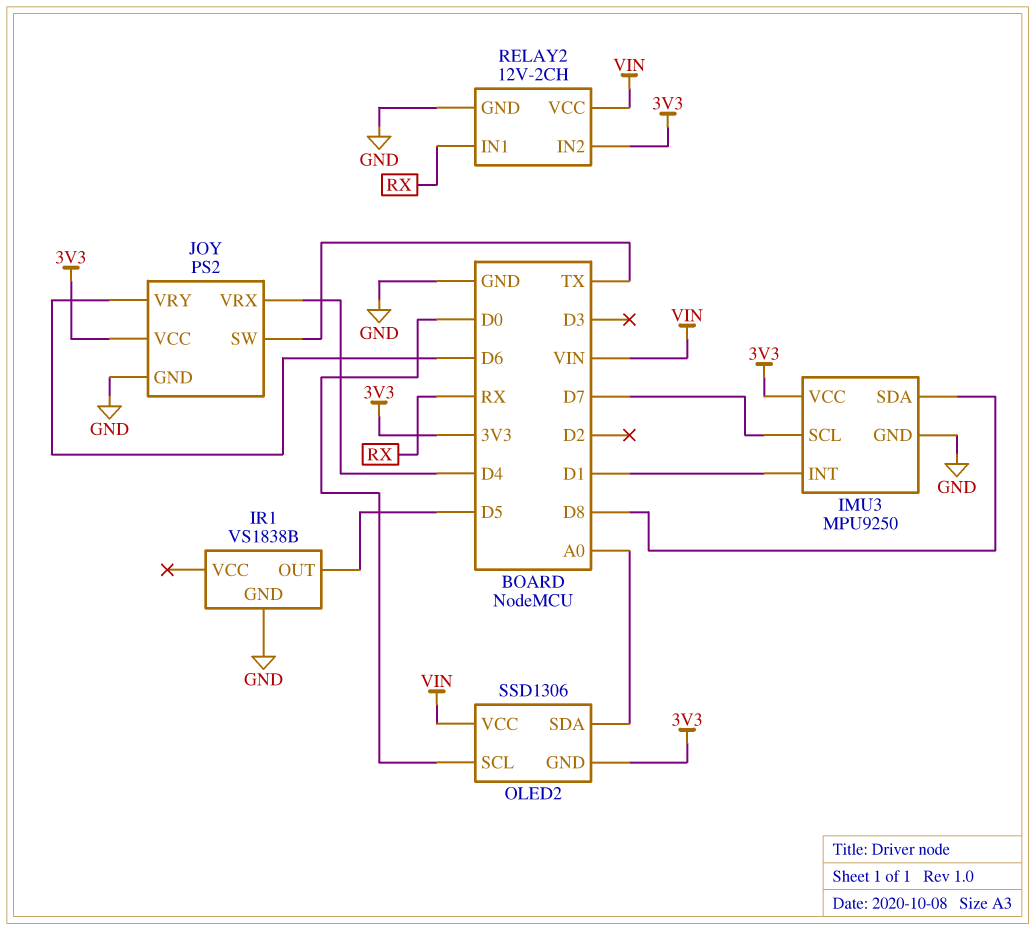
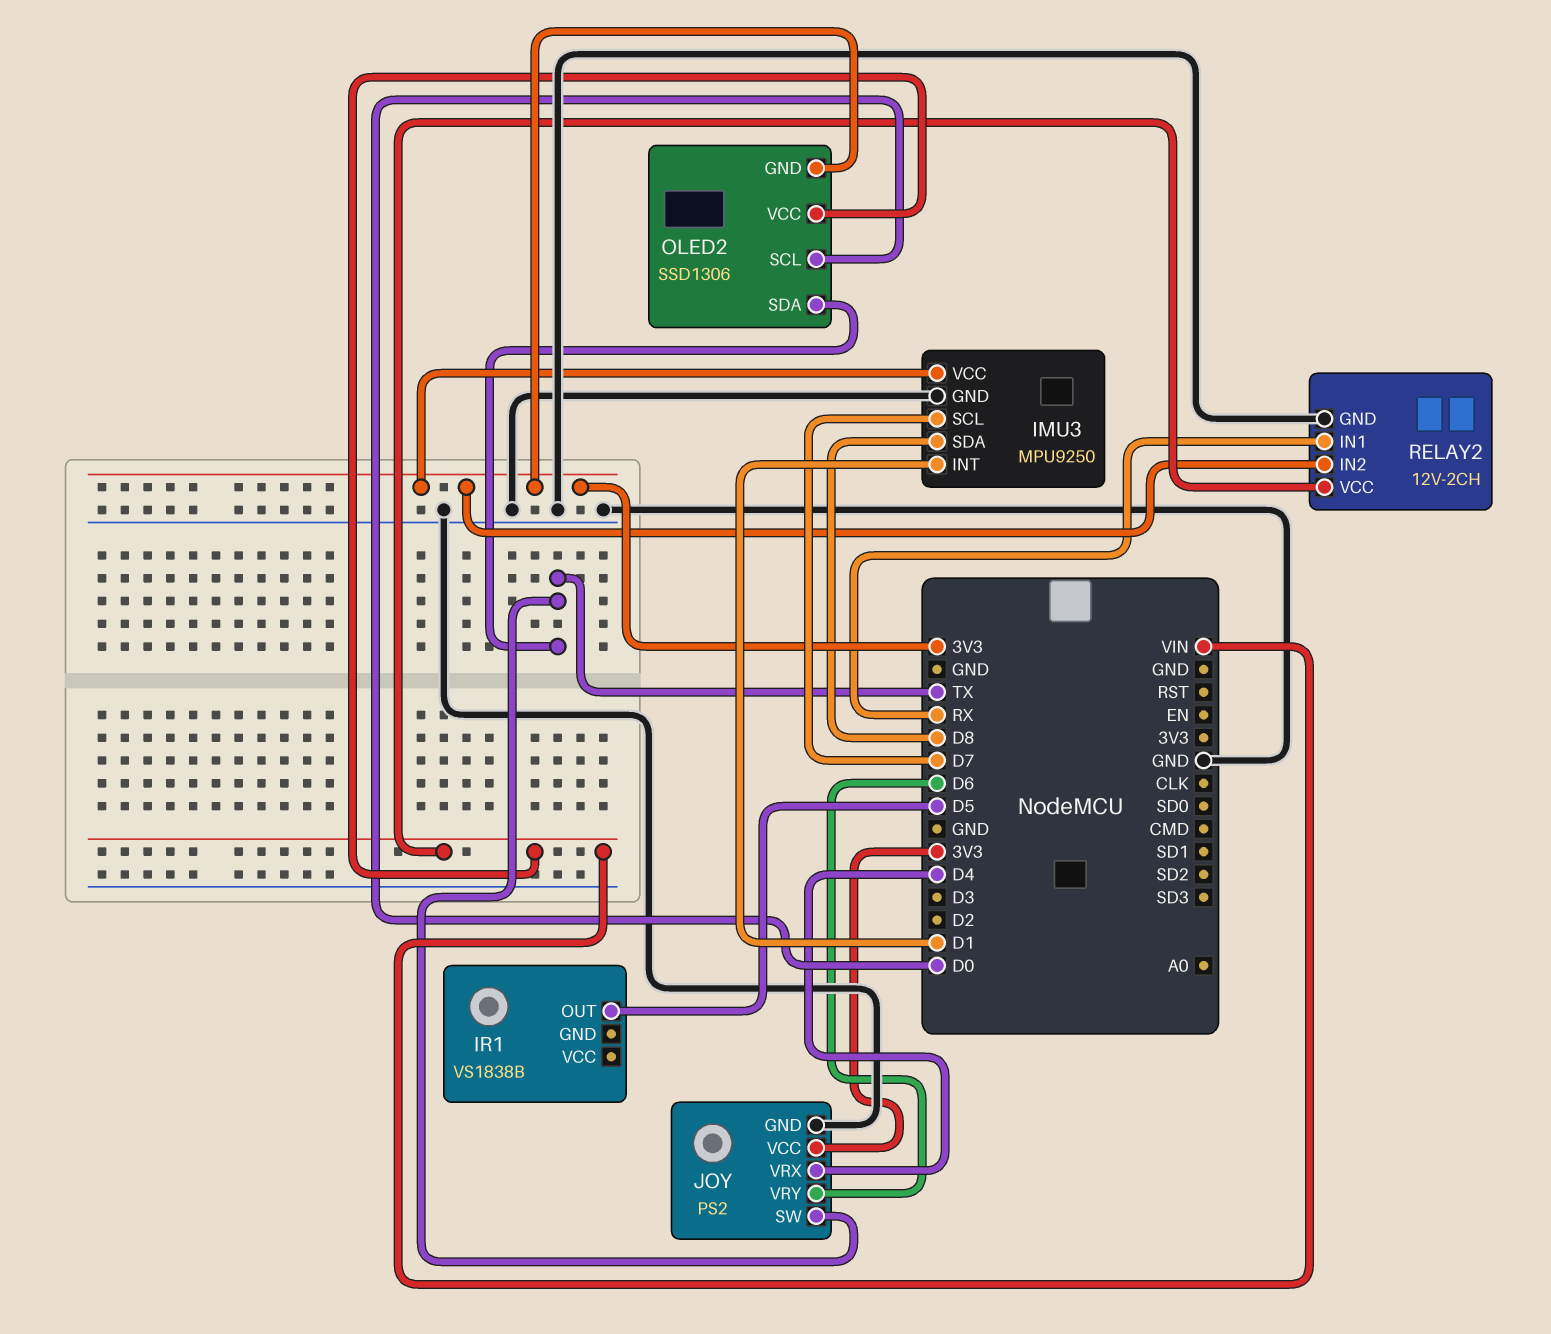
IR1 pin GND: GND -> none
OLED2 pin SDA: A0 -> TX

